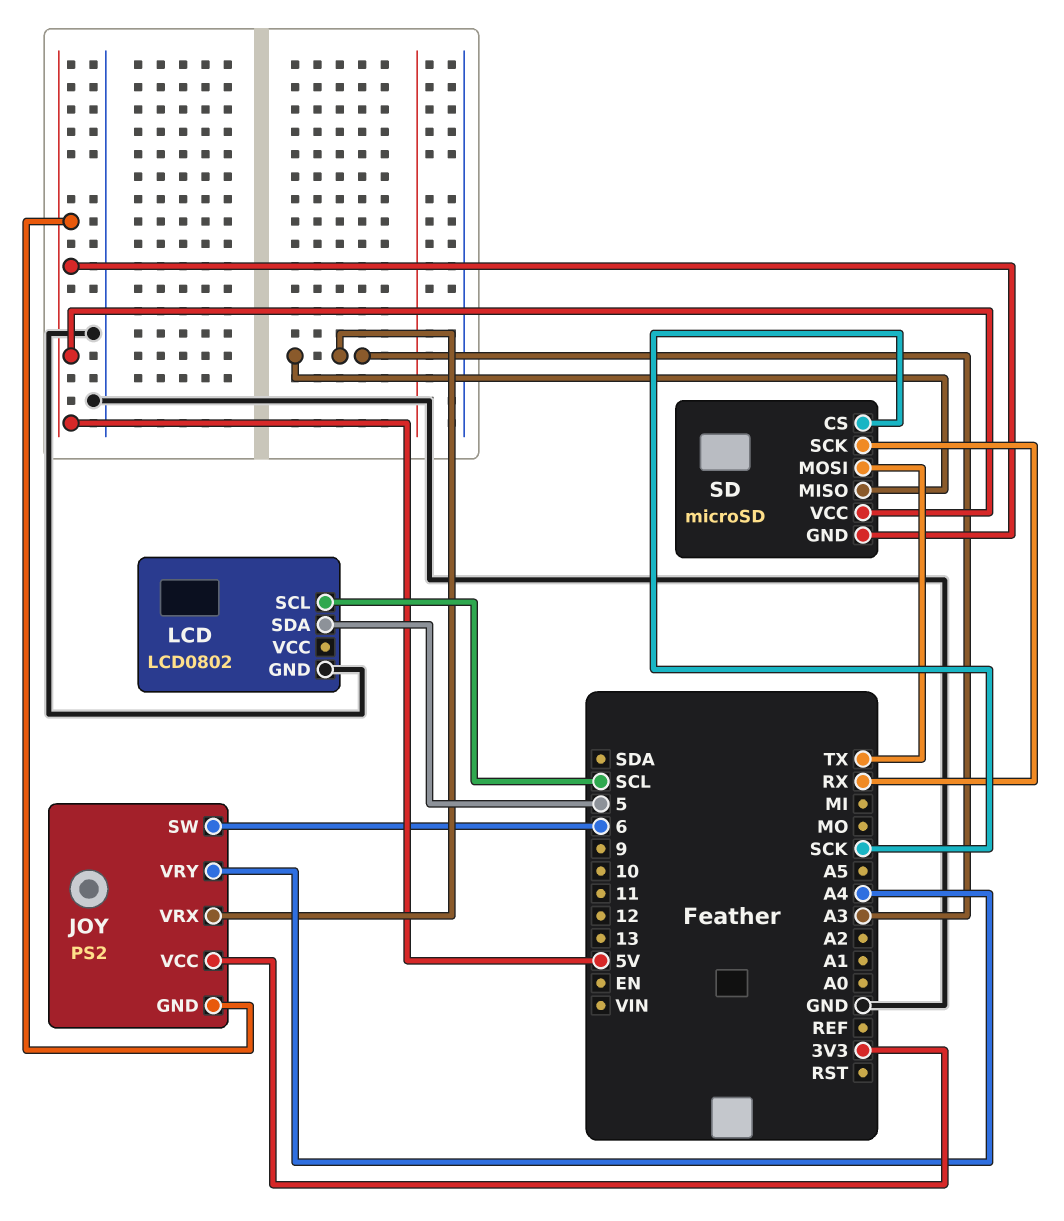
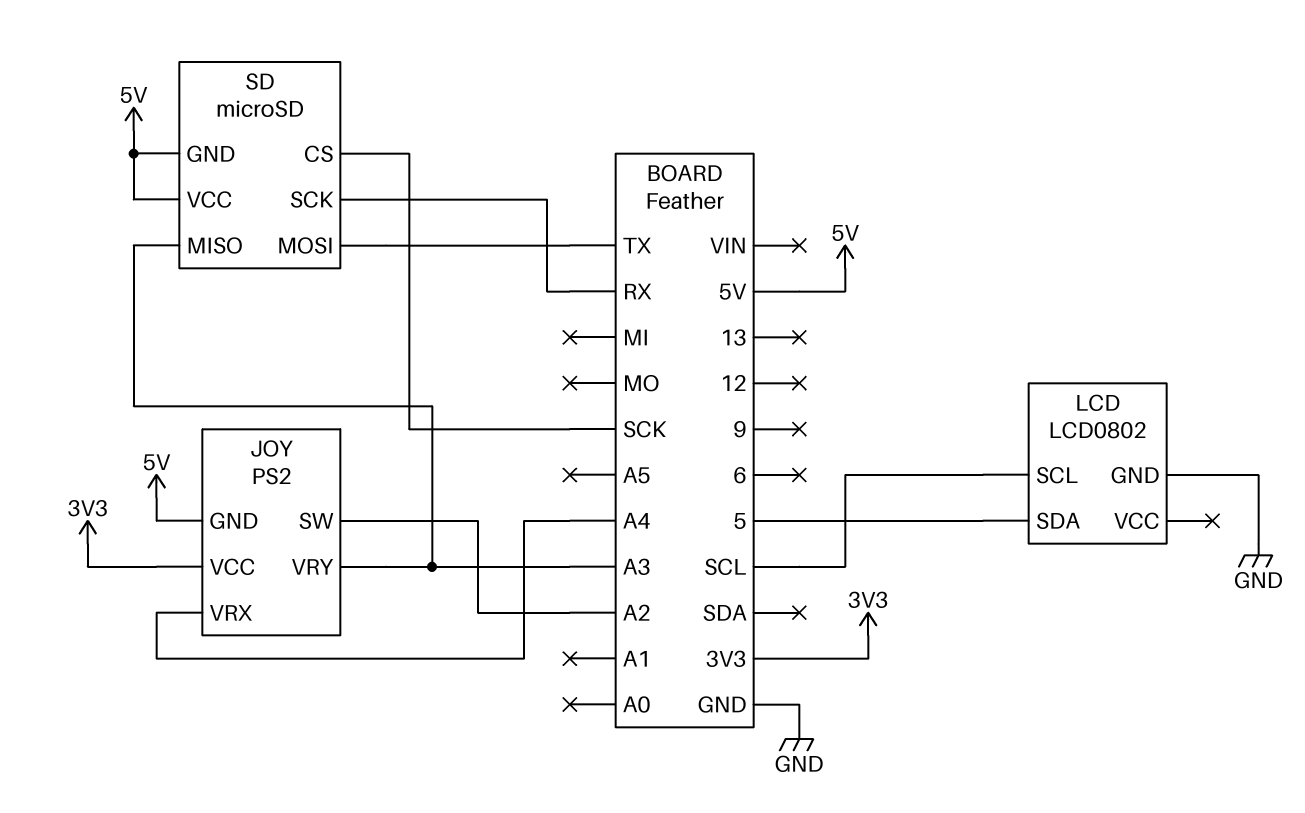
JOY pin SW: 6 -> A2
JOY pin VRX: A3 -> A4
JOY pin VRY: A4 -> A3

